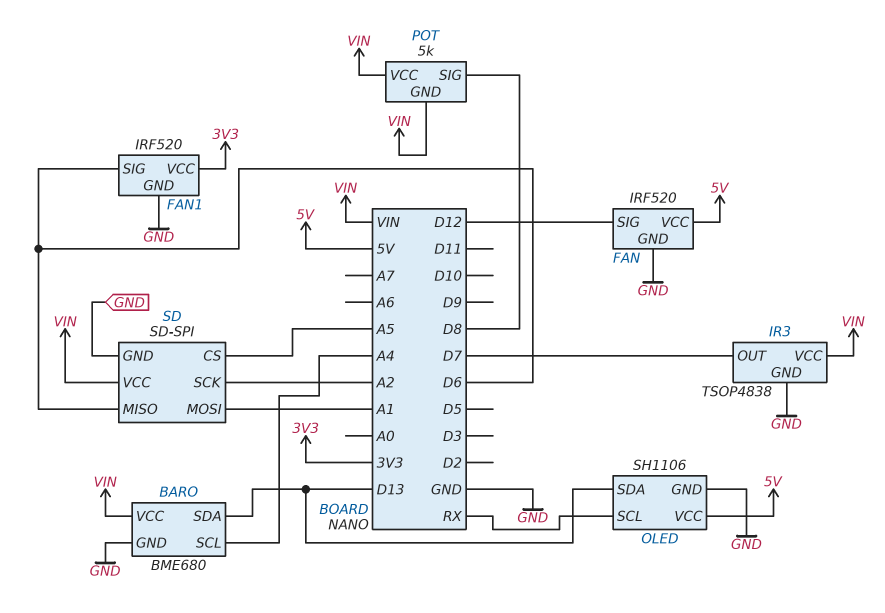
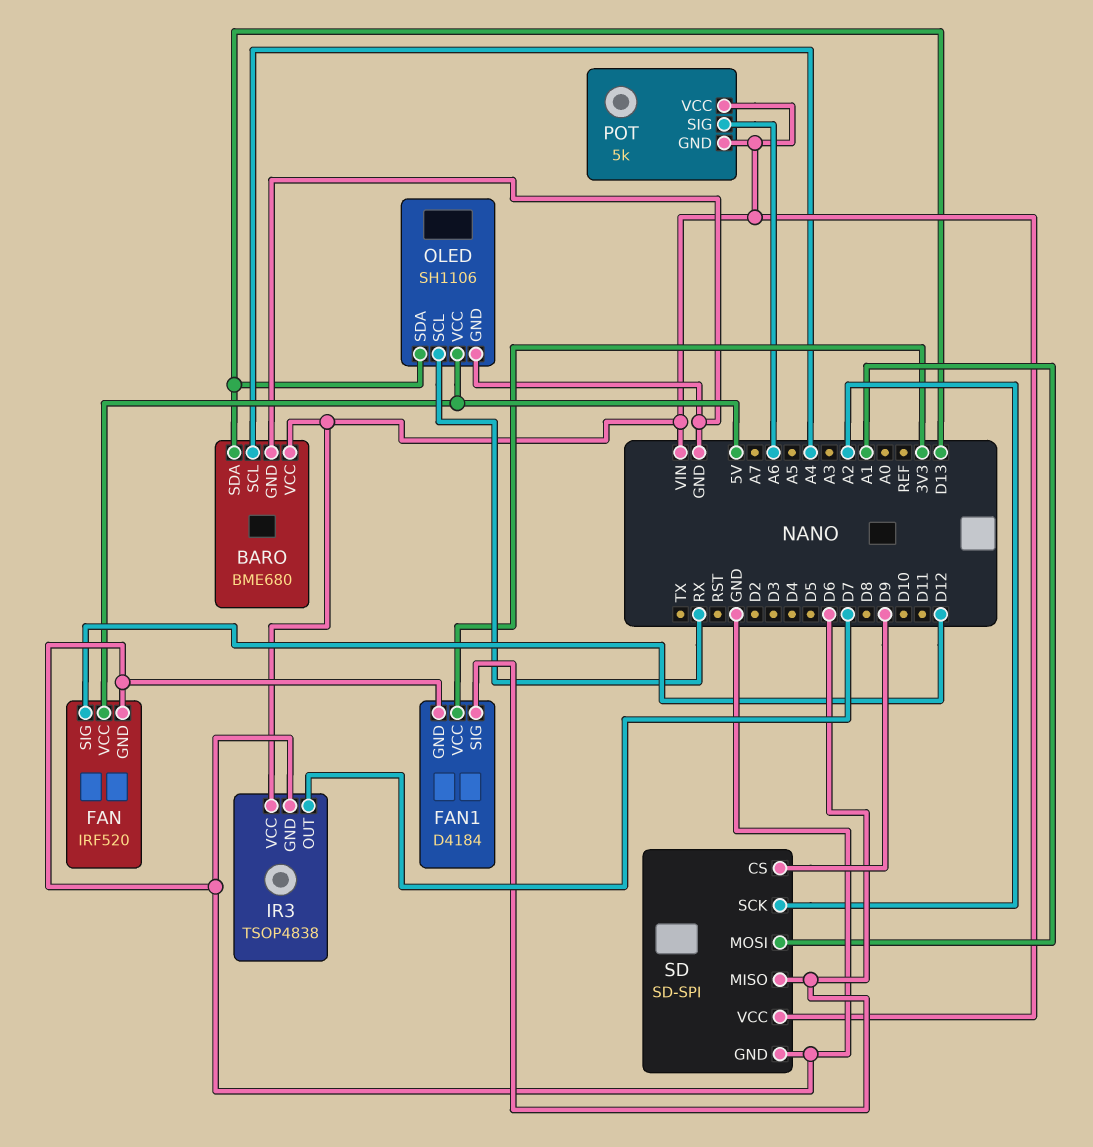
FAN1: IRF520 -> D4184
POT pin SIG: D8 -> A6
SD pin CS: A5 -> D9

